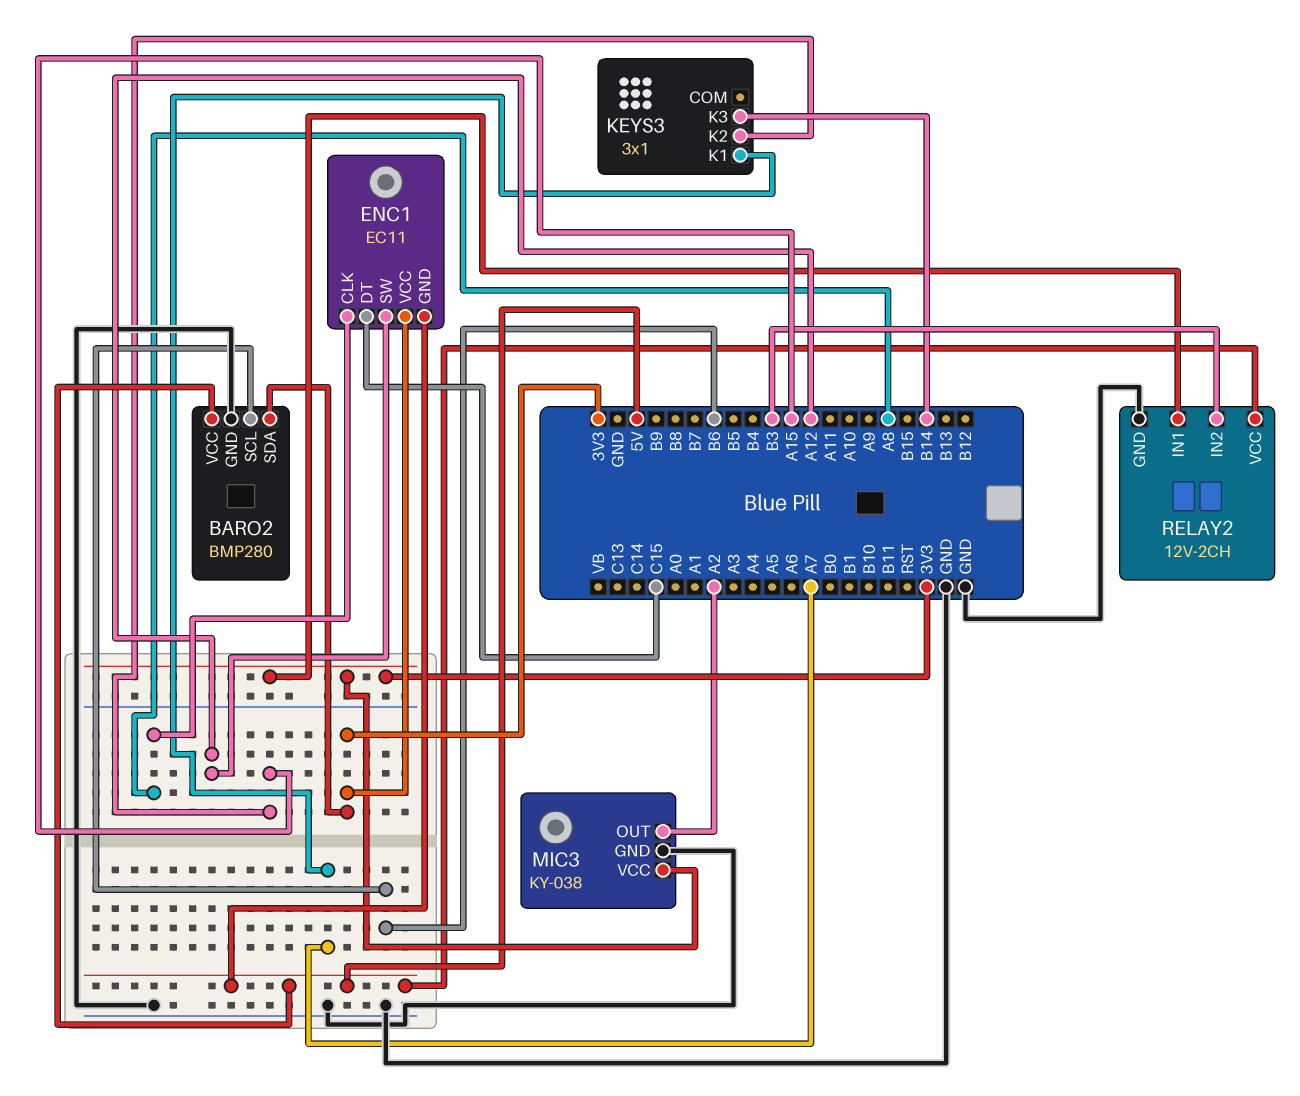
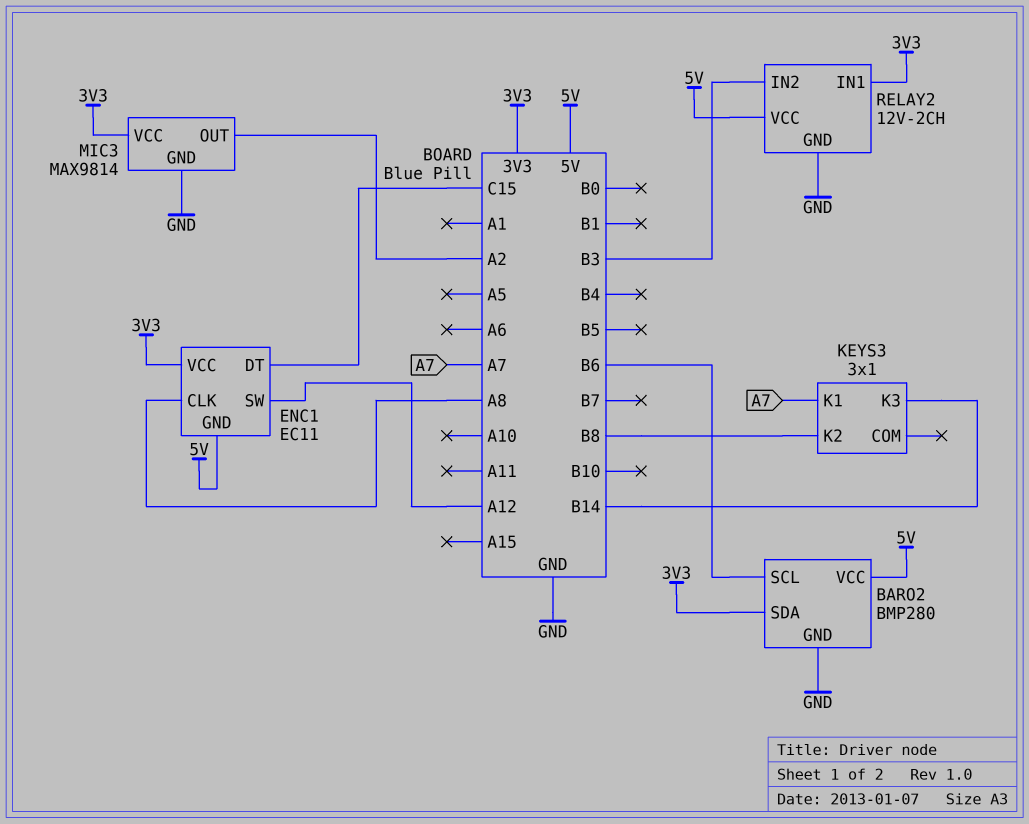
KEYS3 pin K2: A15 -> B8
MIC3: KY-038 -> MAX9814

